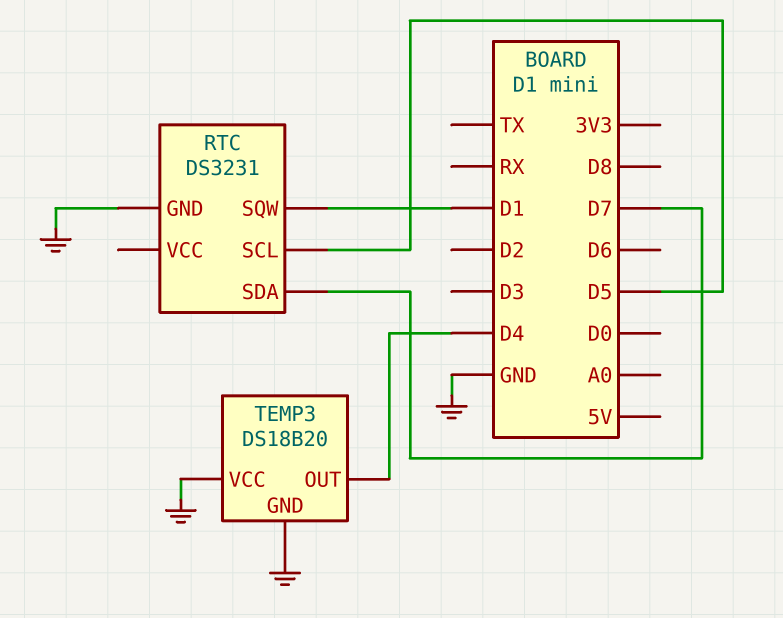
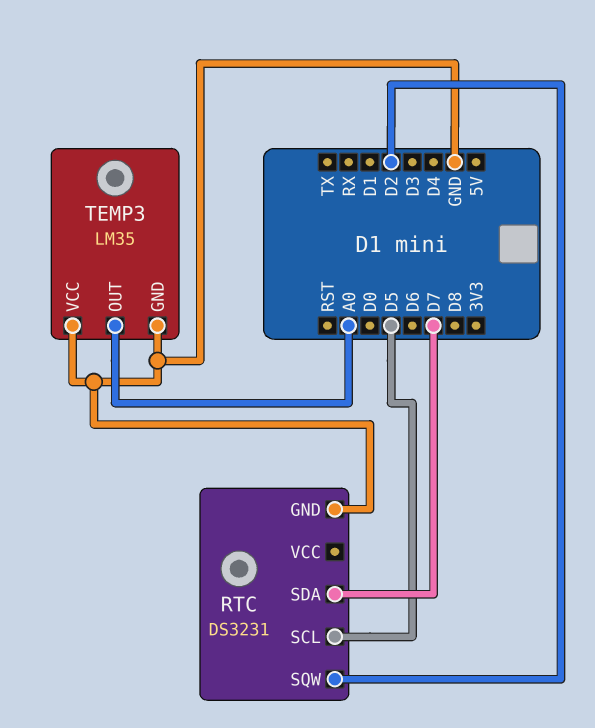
RTC pin SQW: D1 -> D2
TEMP3: DS18B20 -> LM35
TEMP3 pin OUT: D4 -> A0

